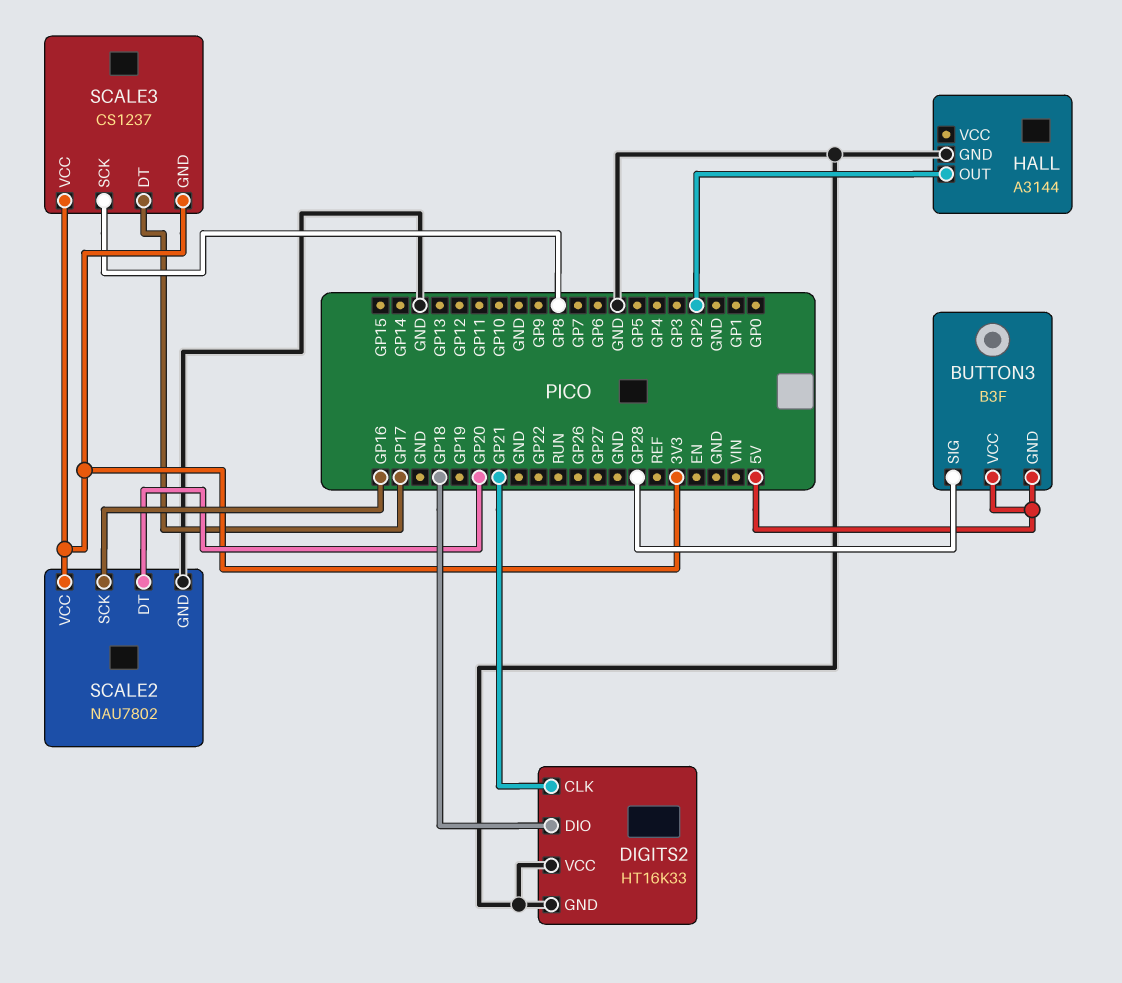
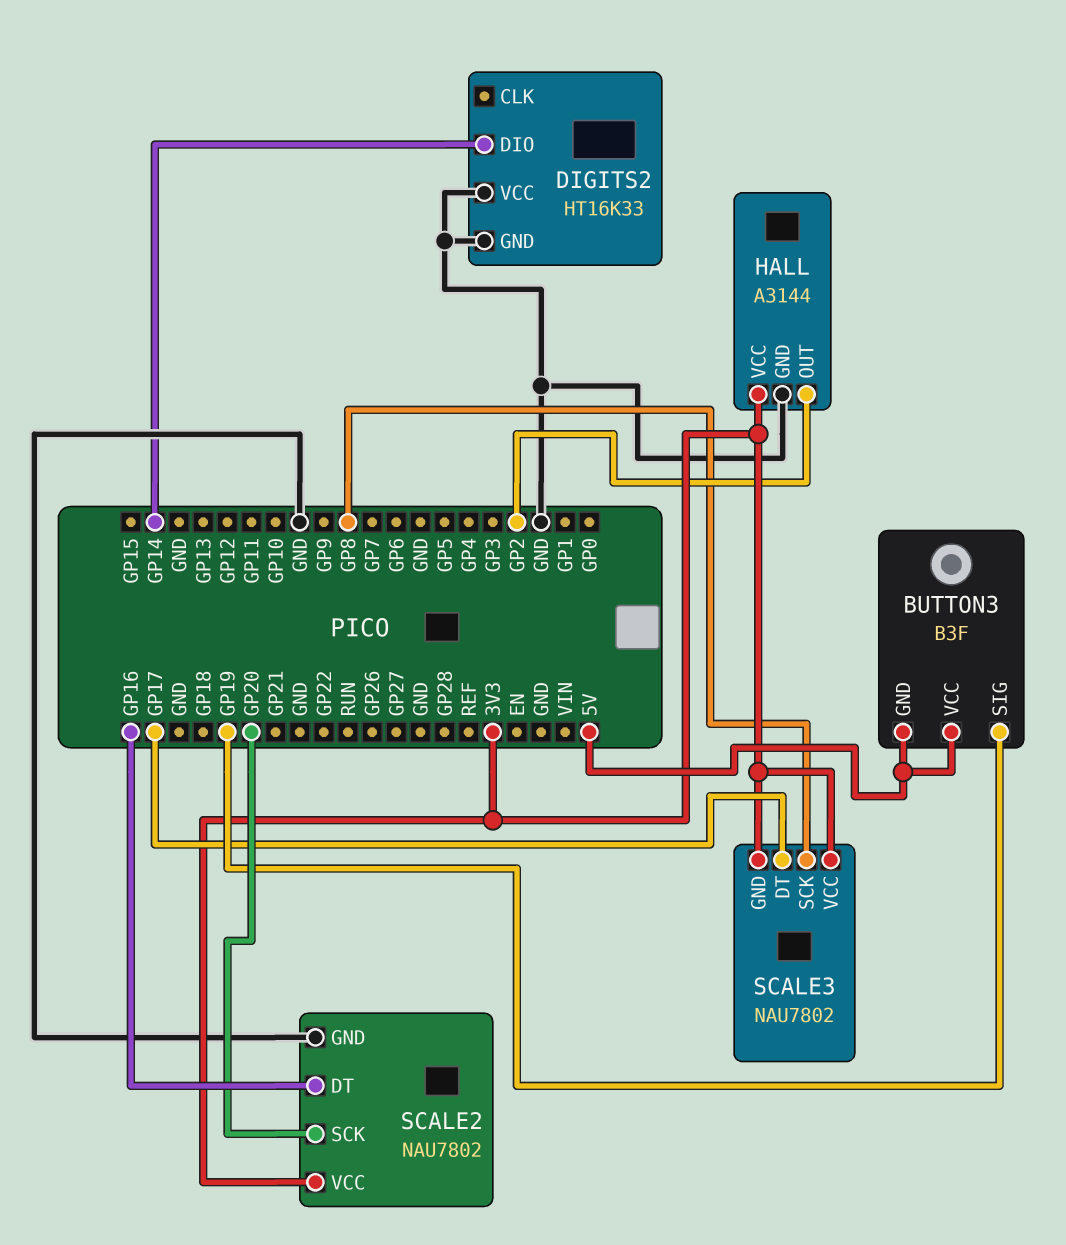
BUTTON3 pin SIG: GP28 -> GP19
DIGITS2 pin CLK: GP21 -> none
DIGITS2 pin DIO: GP18 -> GP14
HALL pin VCC: none -> 3V3
SCALE2 pin DT: GP20 -> GP16
SCALE2 pin SCK: GP16 -> GP20
SCALE3: CS1237 -> NAU7802

